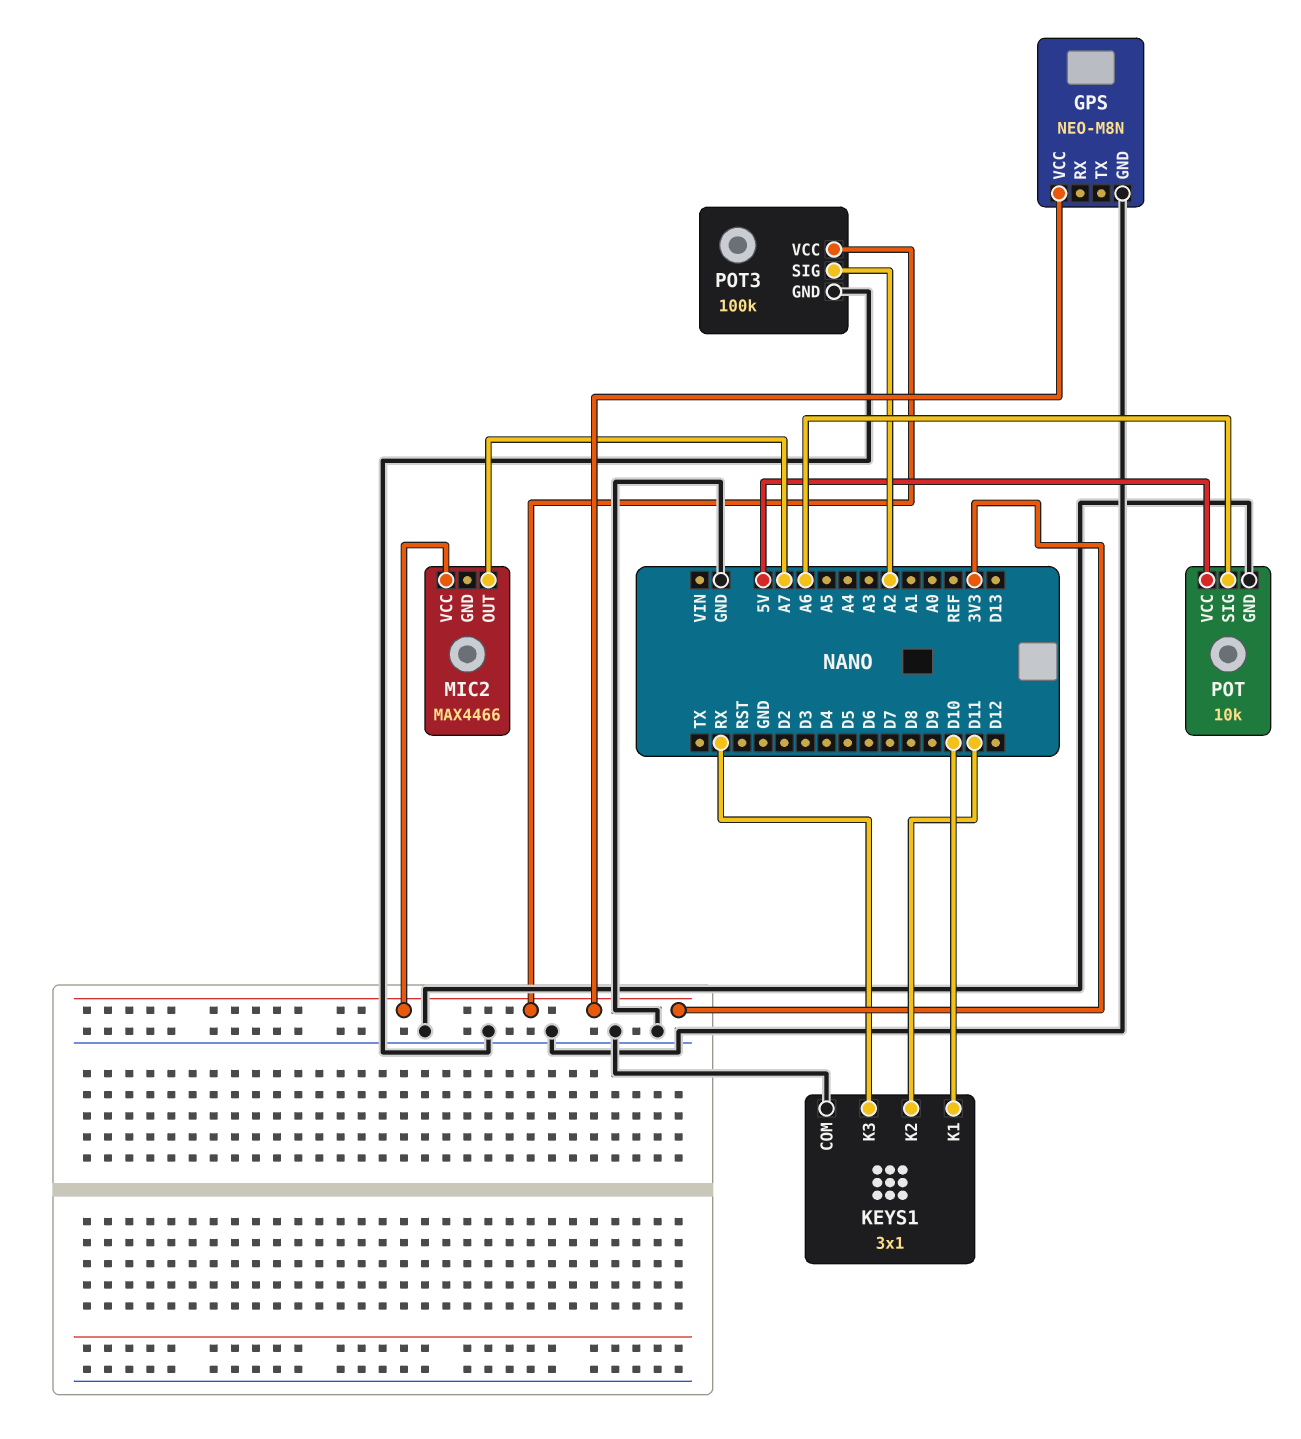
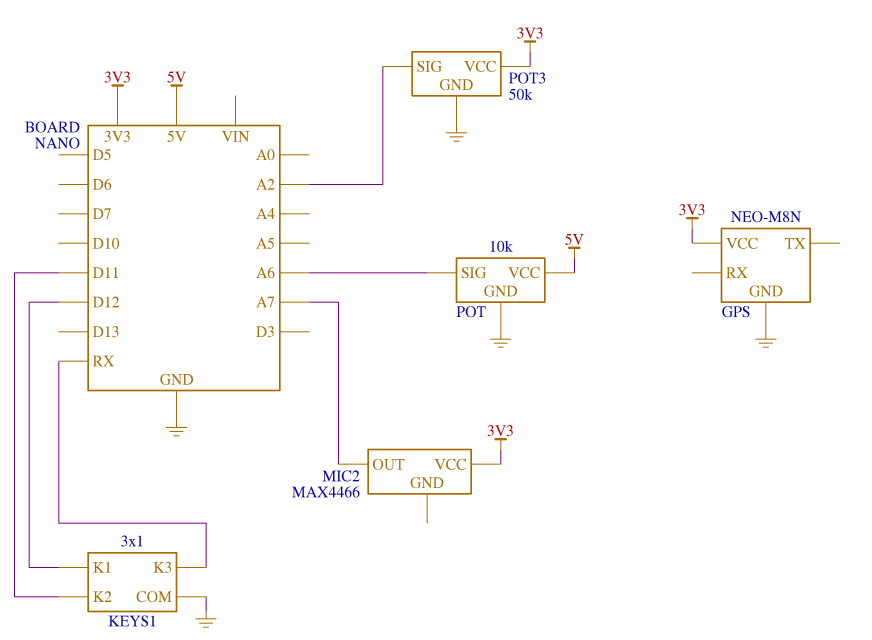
KEYS1 pin K1: D10 -> D12
POT3: 100k -> 50k

